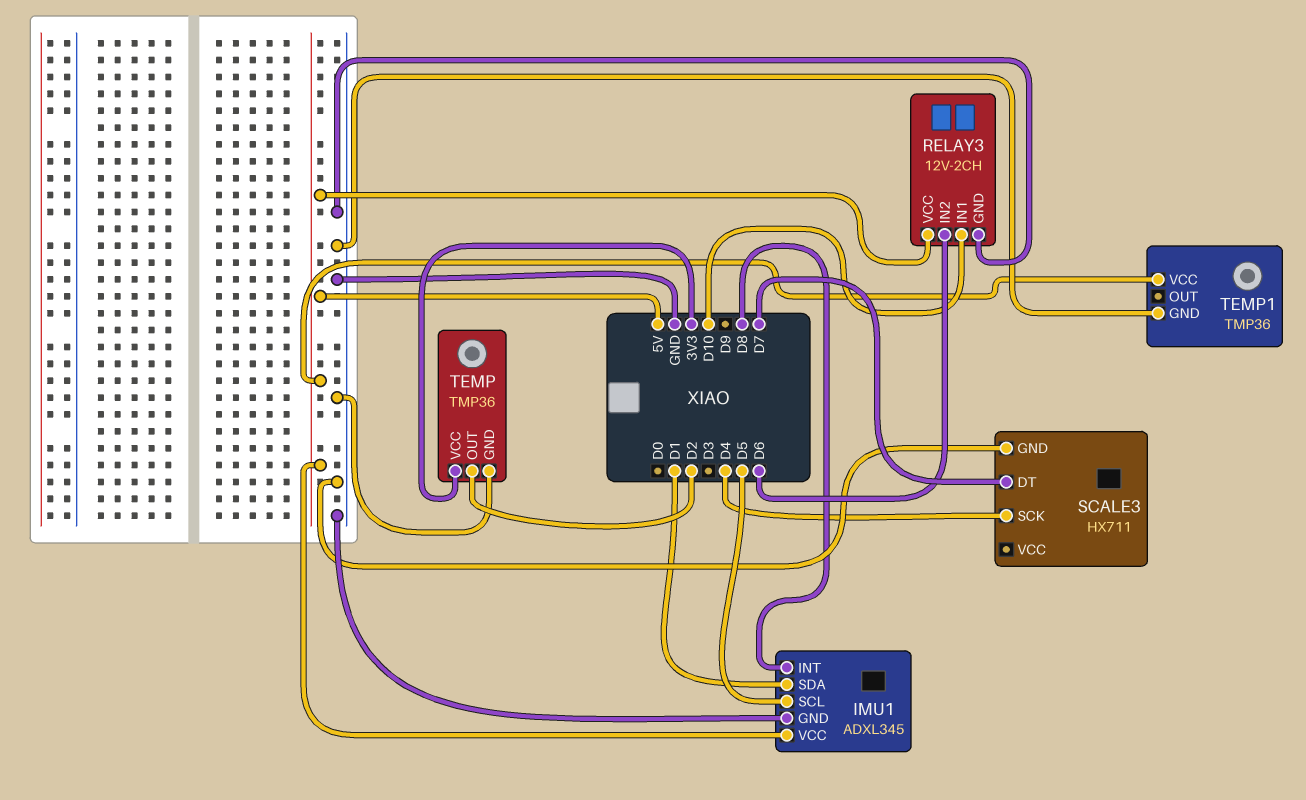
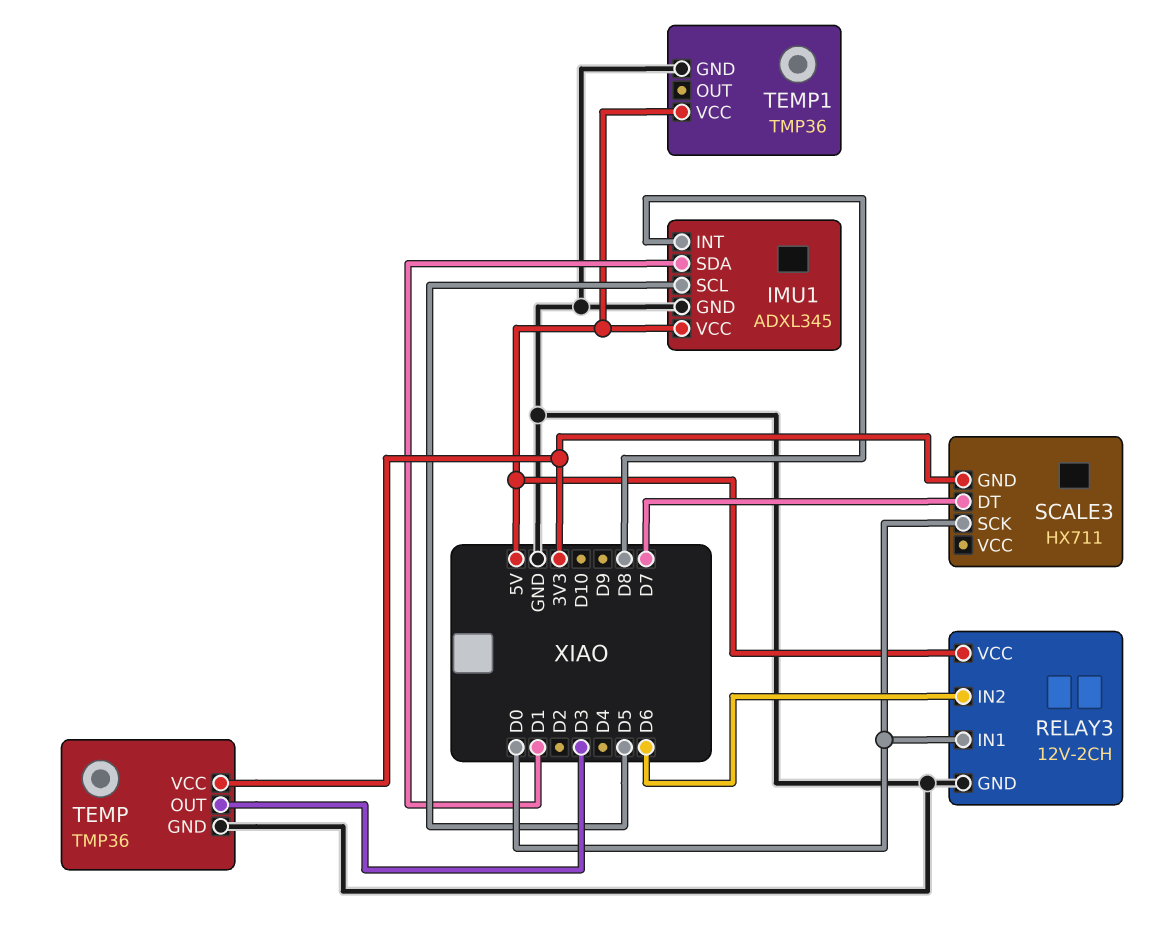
RELAY3 pin IN1: D10 -> D0
SCALE3 pin GND: GND -> 3V3
SCALE3 pin SCK: D4 -> D0
TEMP pin OUT: D2 -> D3

